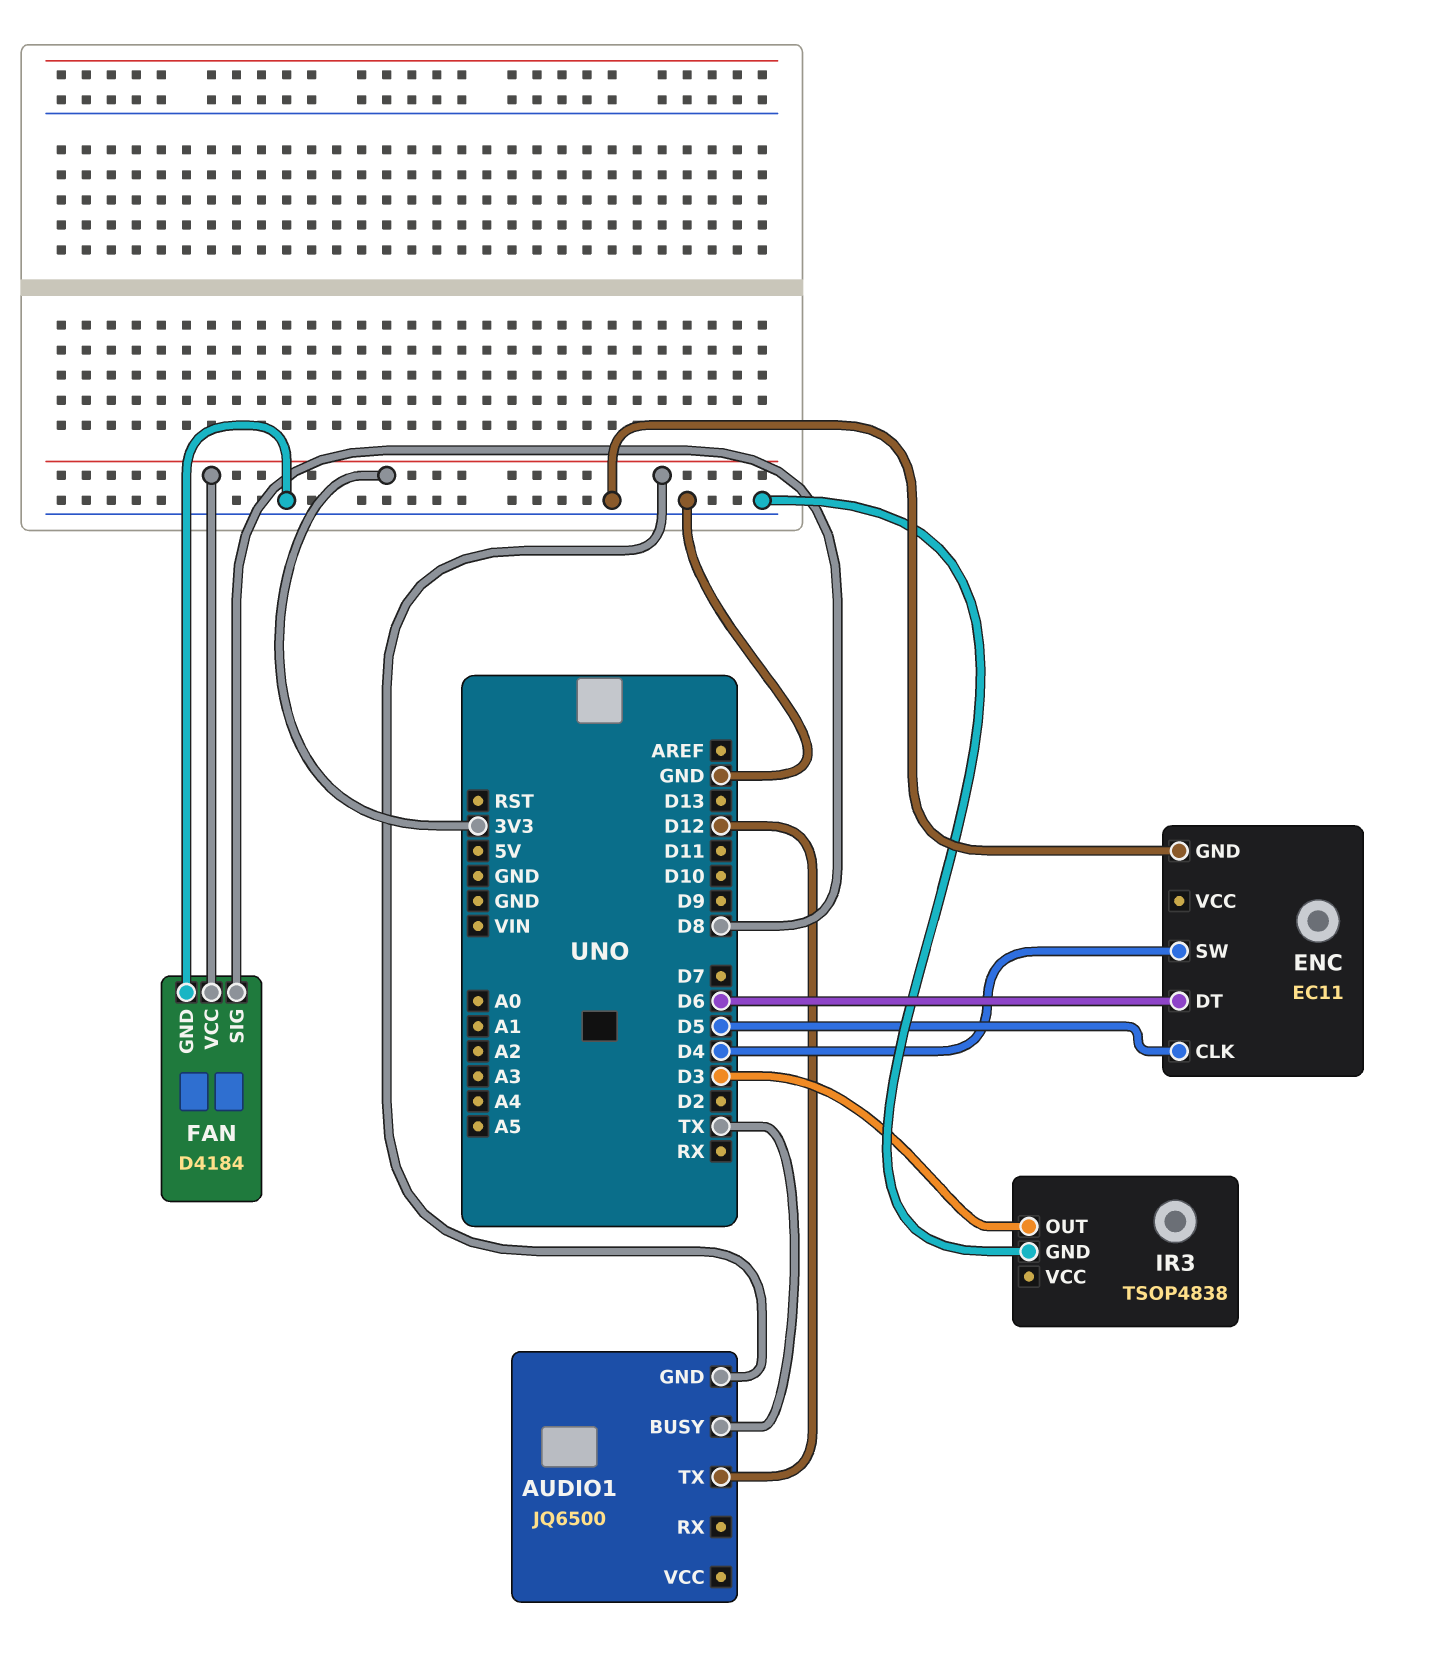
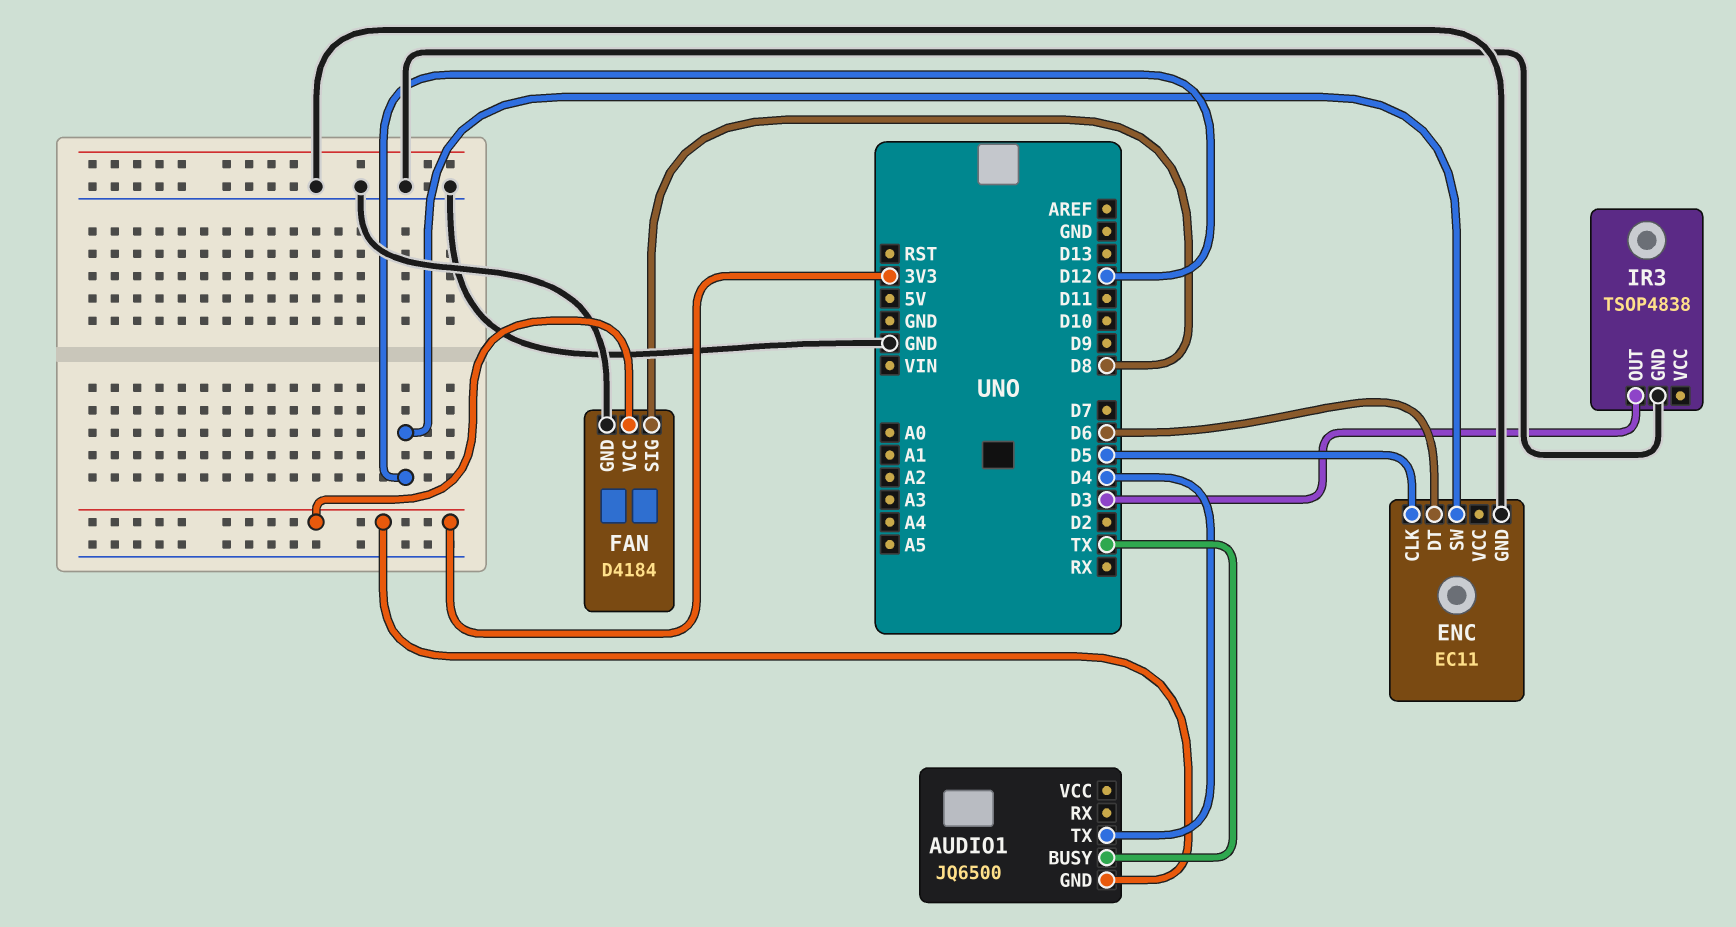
AUDIO1 pin TX: D12 -> D4
ENC pin SW: D4 -> D12

